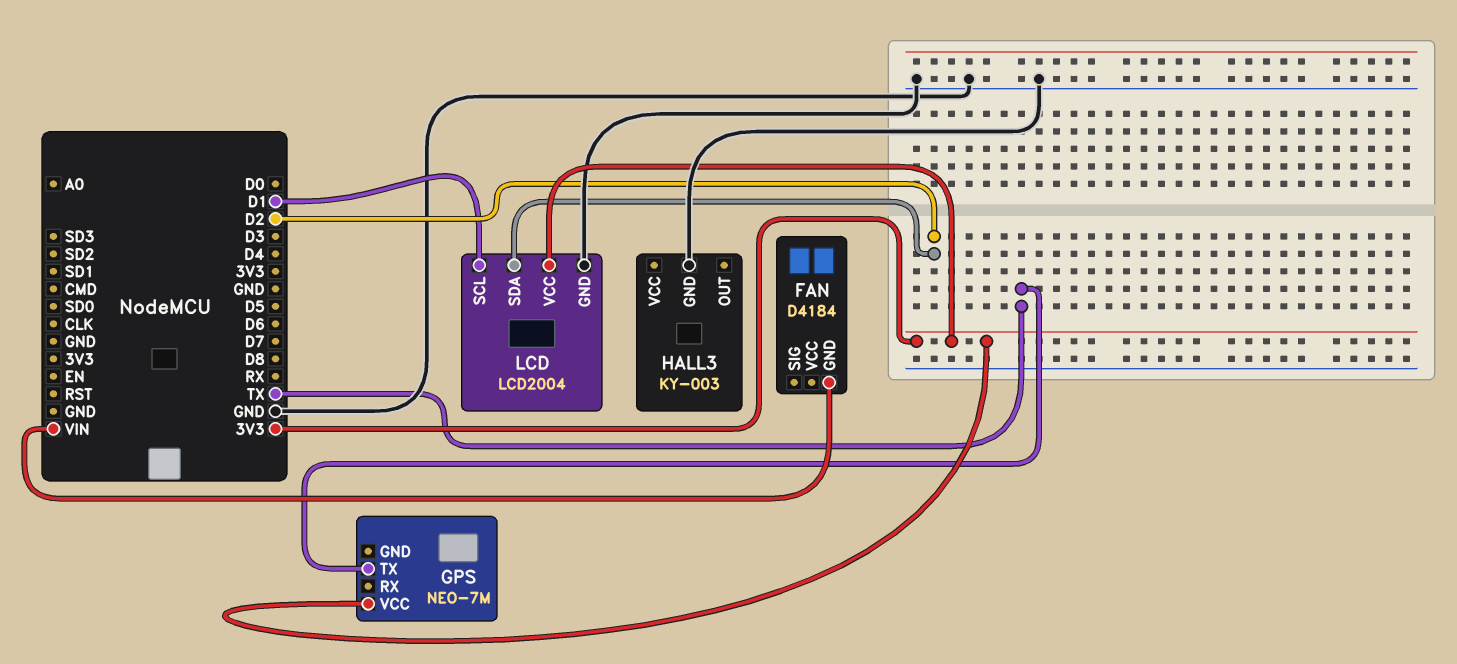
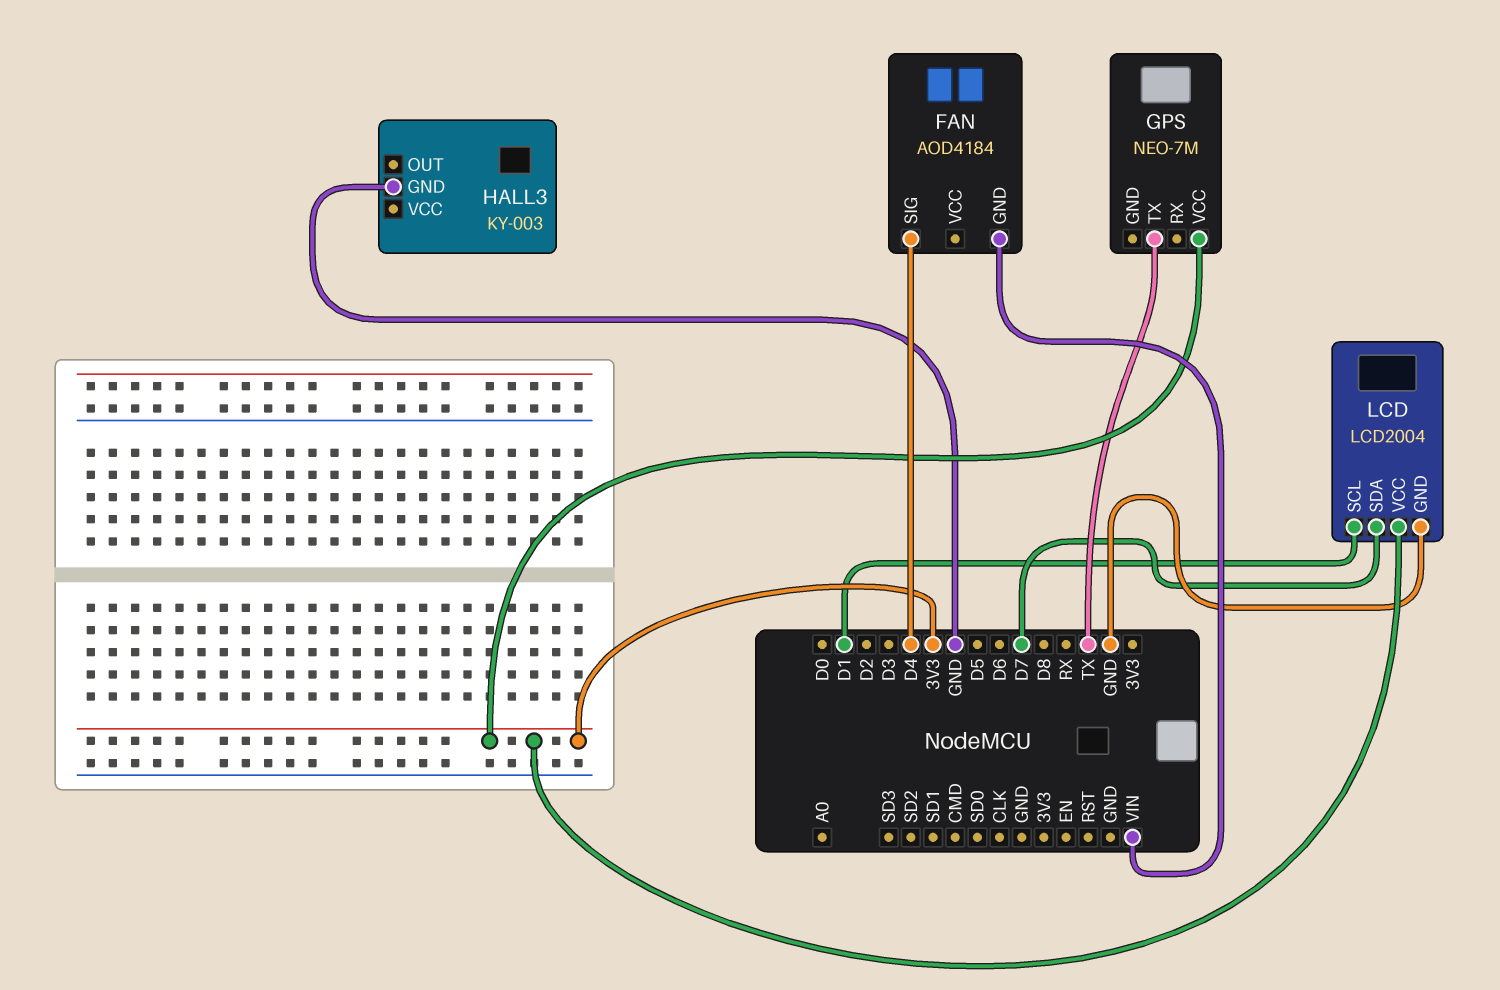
FAN: D4184 -> AOD4184
FAN pin SIG: none -> D4
LCD pin SDA: D2 -> D7

